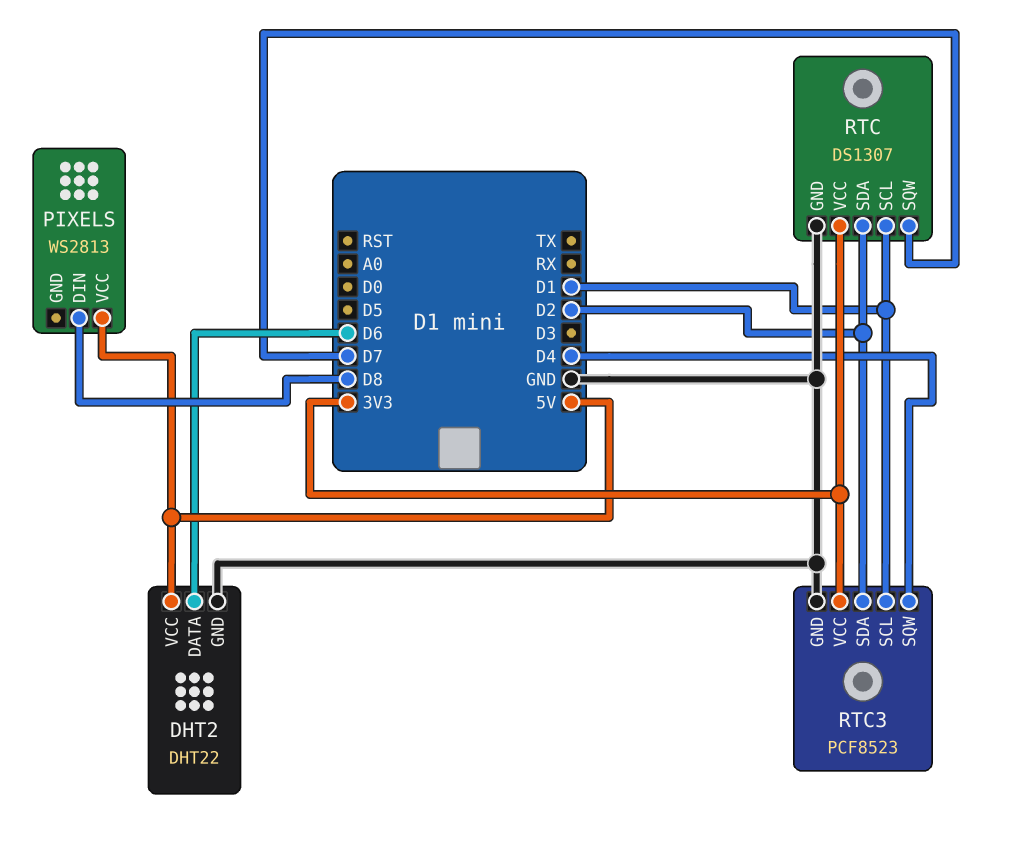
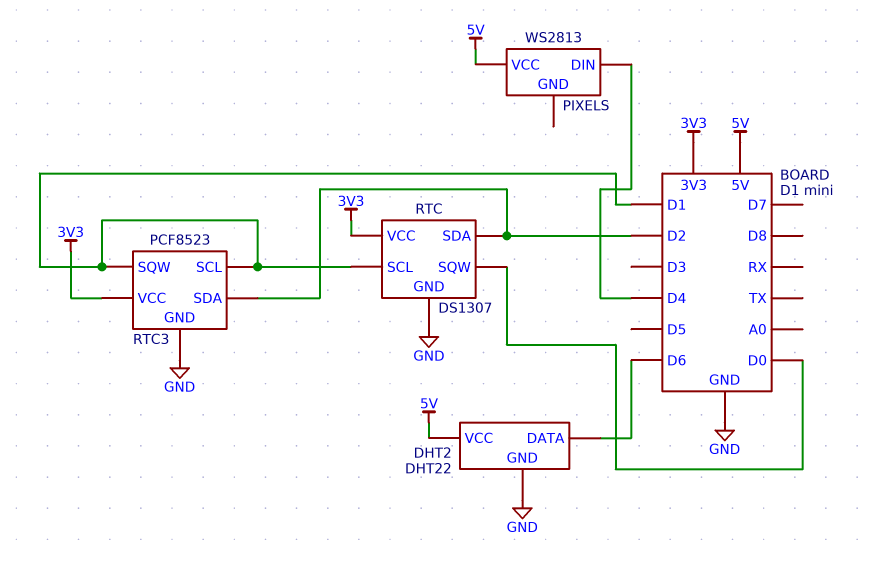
PIXELS pin DIN: D8 -> D4
RTC pin SQW: D7 -> D0
RTC3 pin SQW: D4 -> D1

